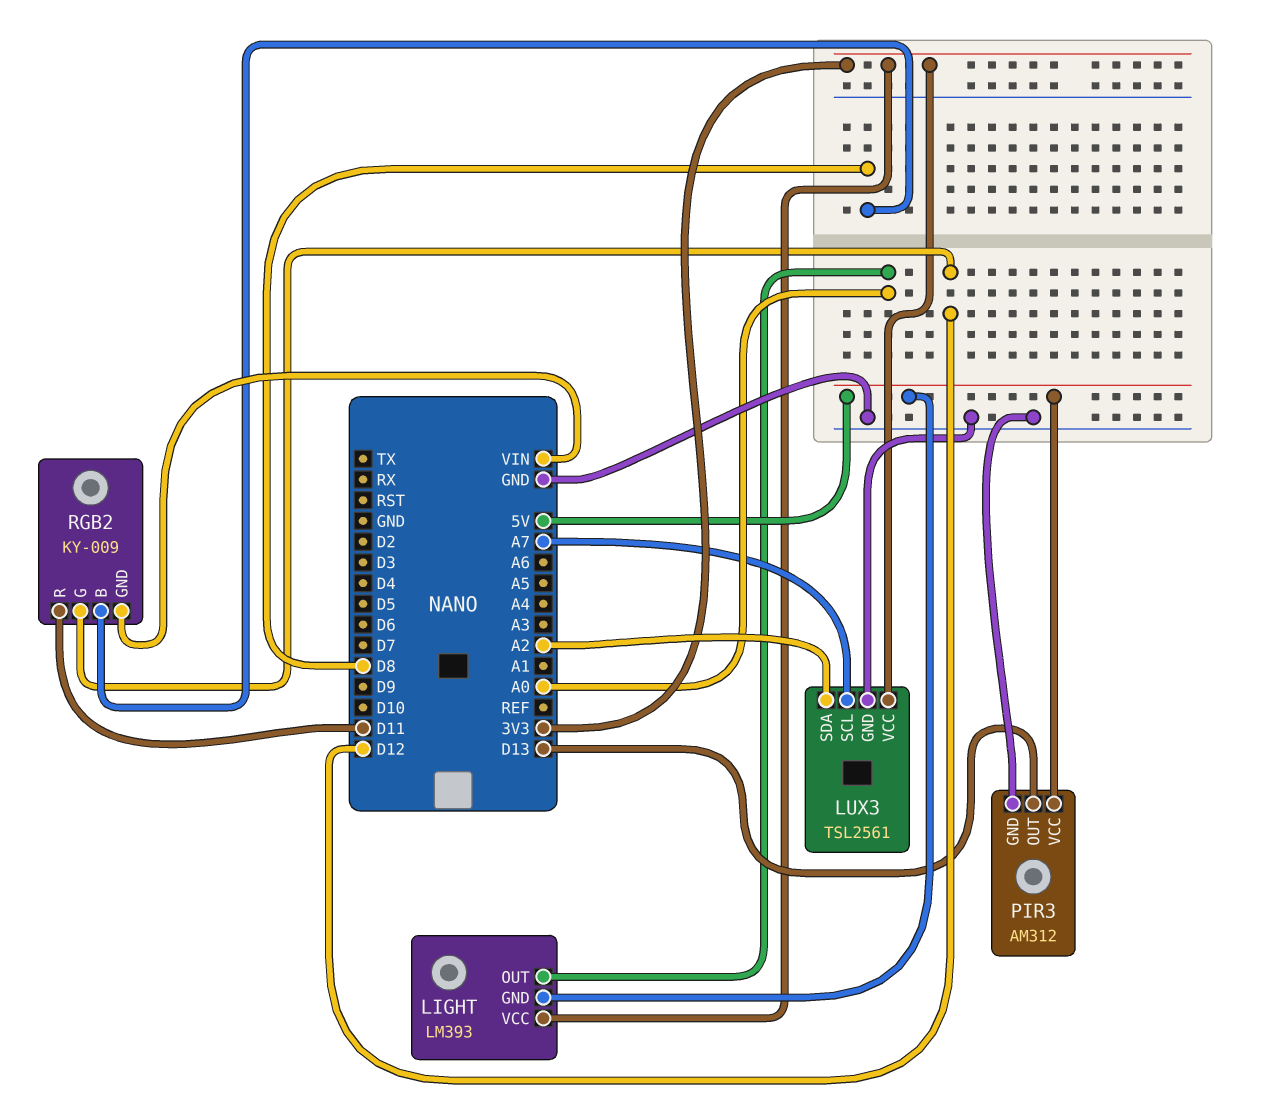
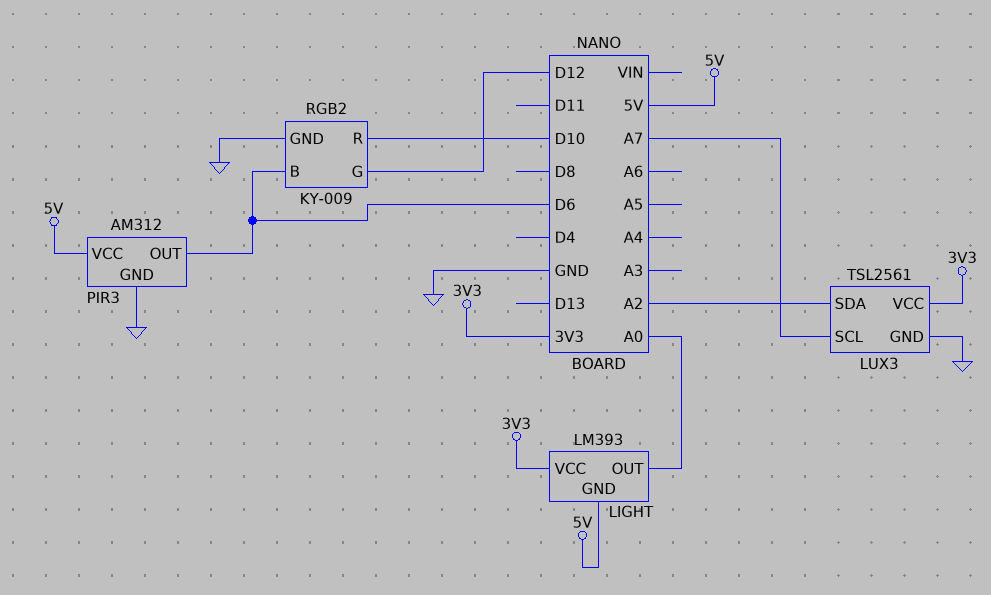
PIR3 pin OUT: D13 -> D6
RGB2 pin B: D8 -> D6
RGB2 pin GND: VIN -> GND
RGB2 pin R: D11 -> D10

